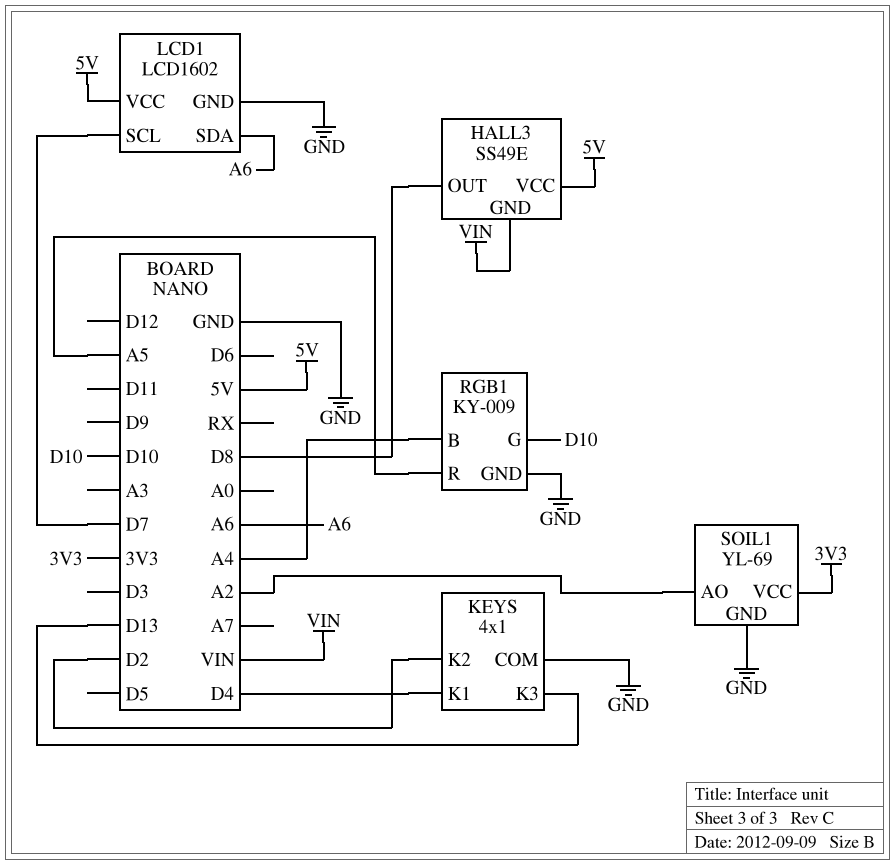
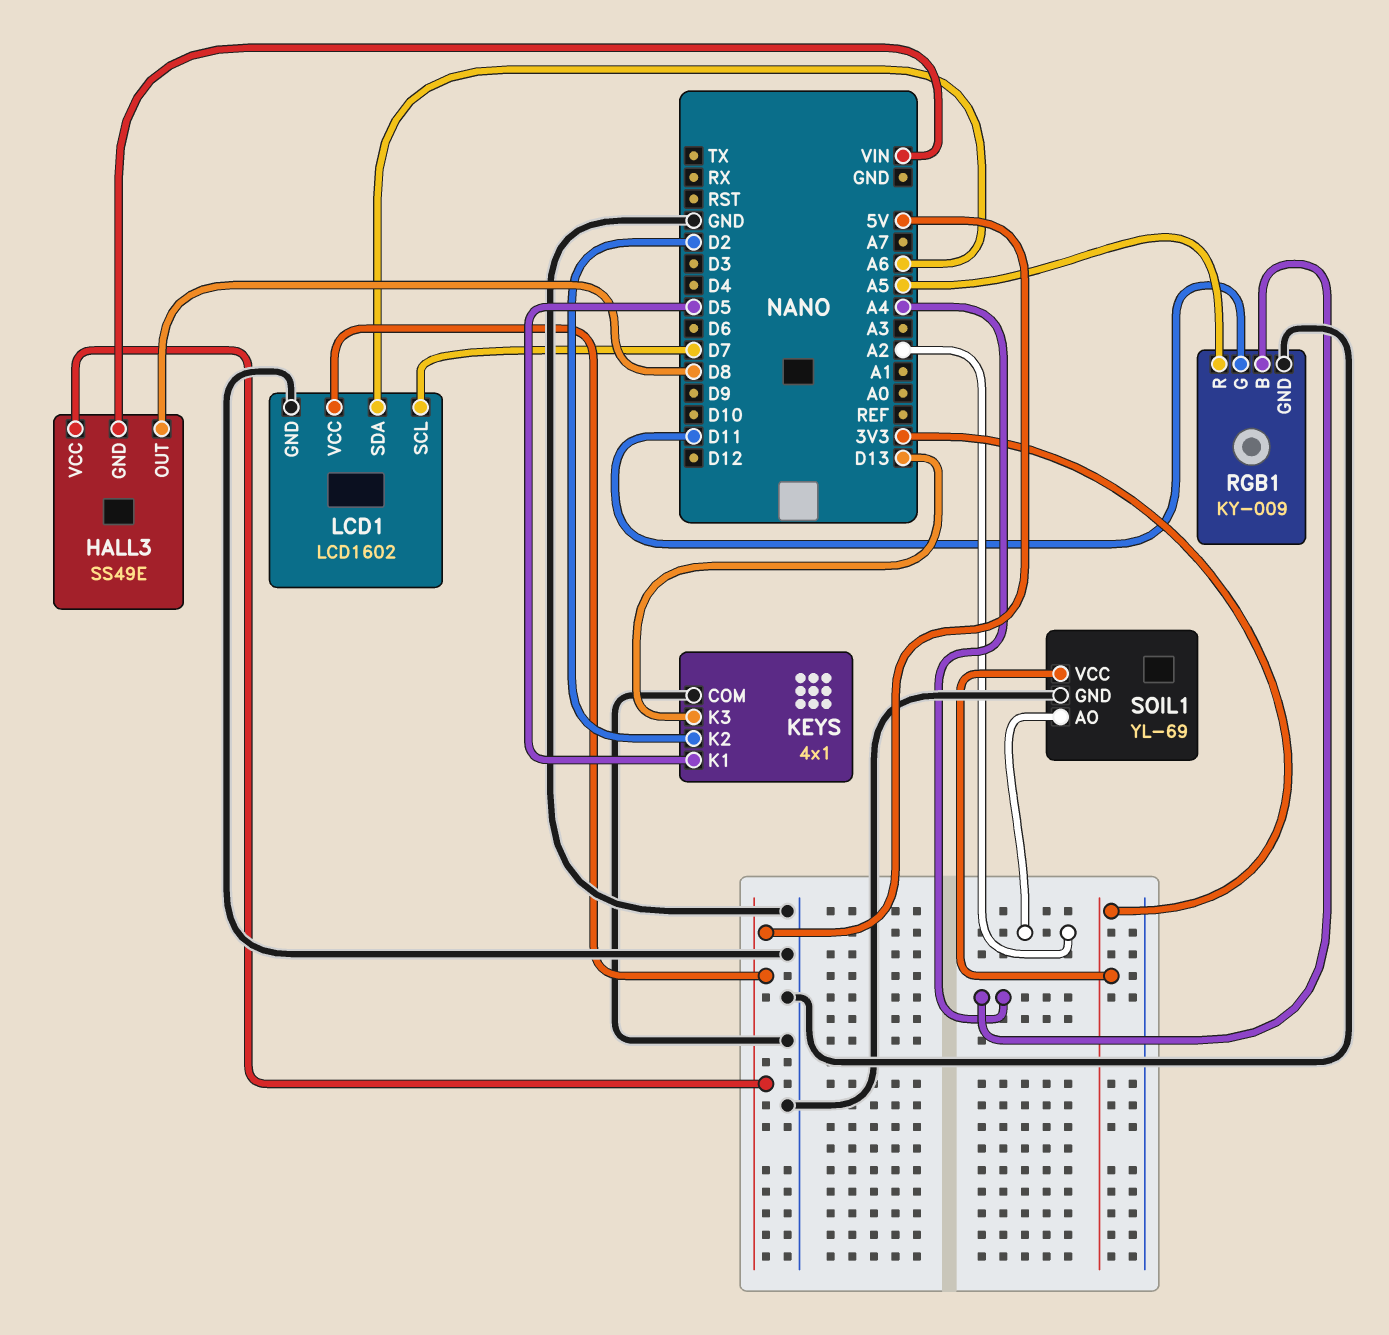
KEYS pin K1: D4 -> D5
RGB1 pin G: D10 -> D11

